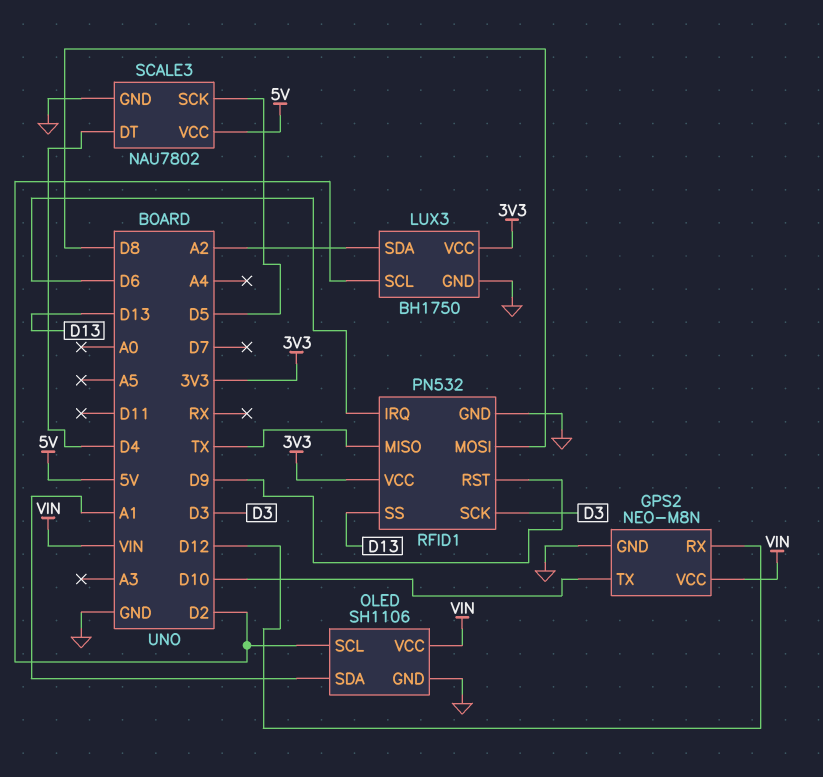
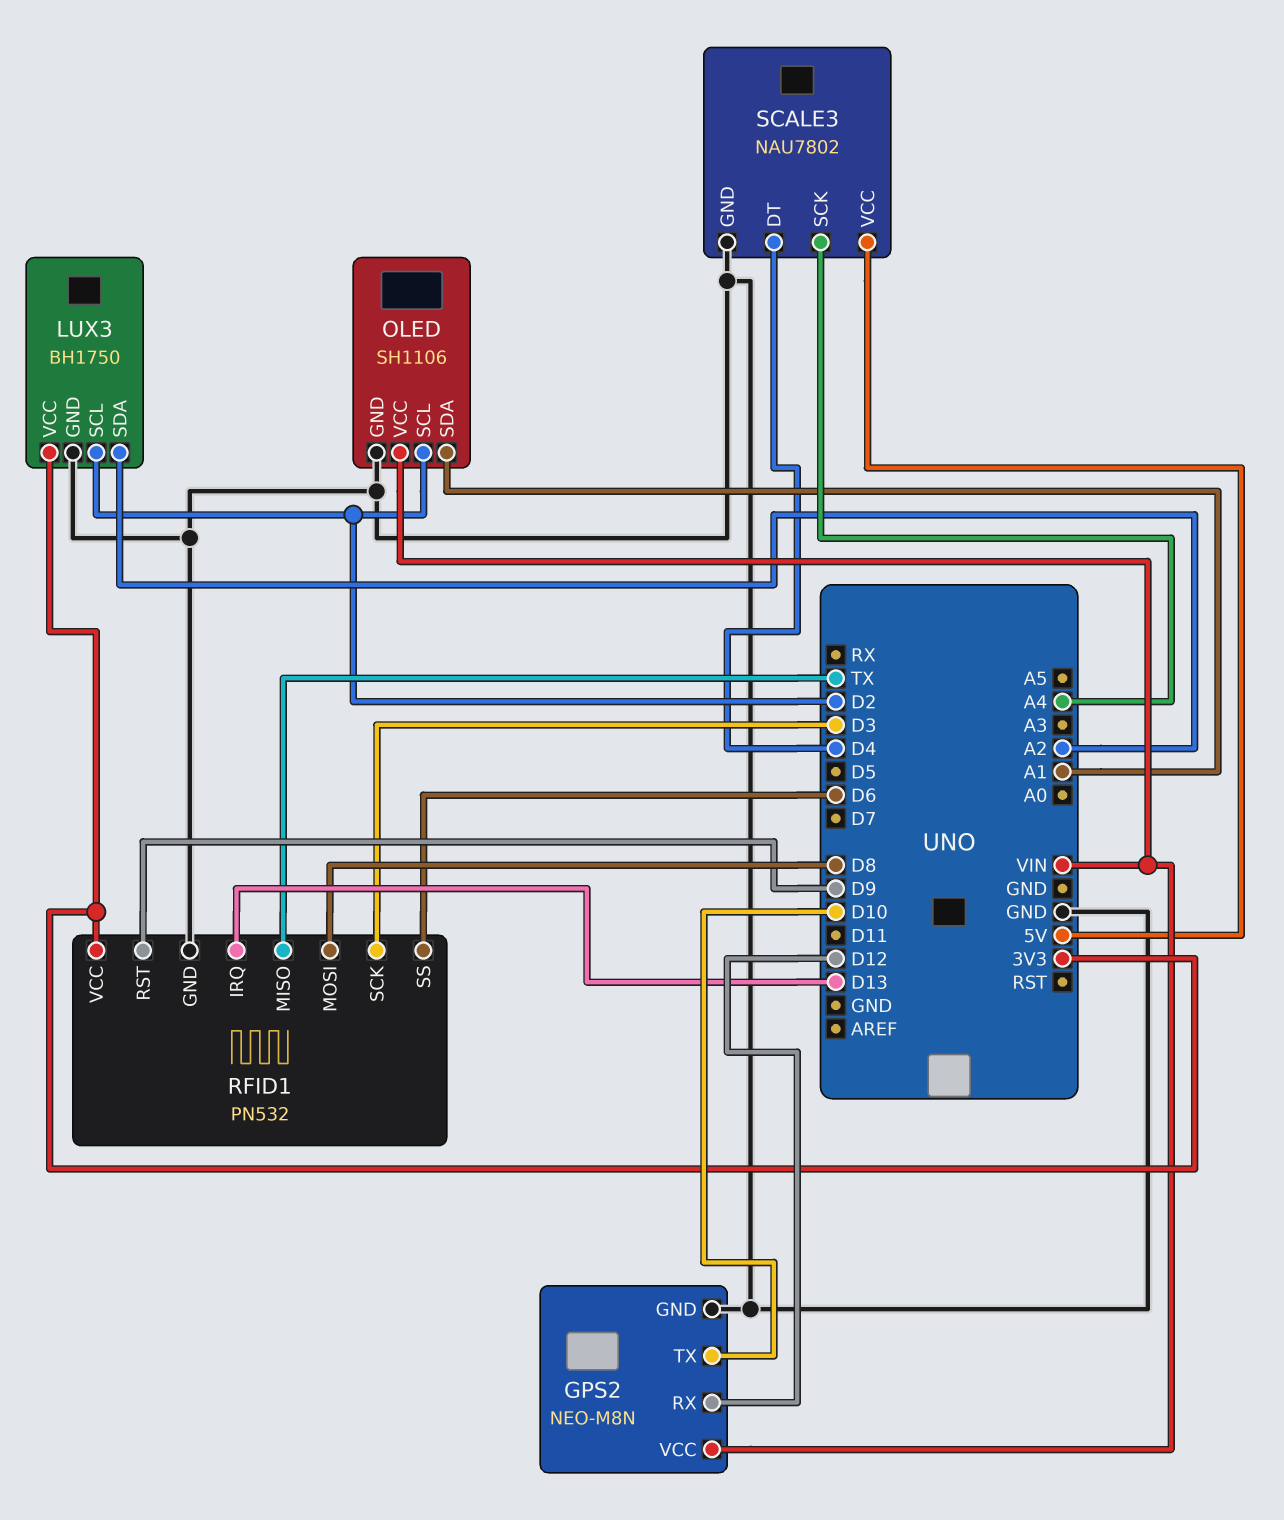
RFID1 pin IRQ: D6 -> D13
RFID1 pin SS: D13 -> D6
SCALE3 pin SCK: D5 -> A4

